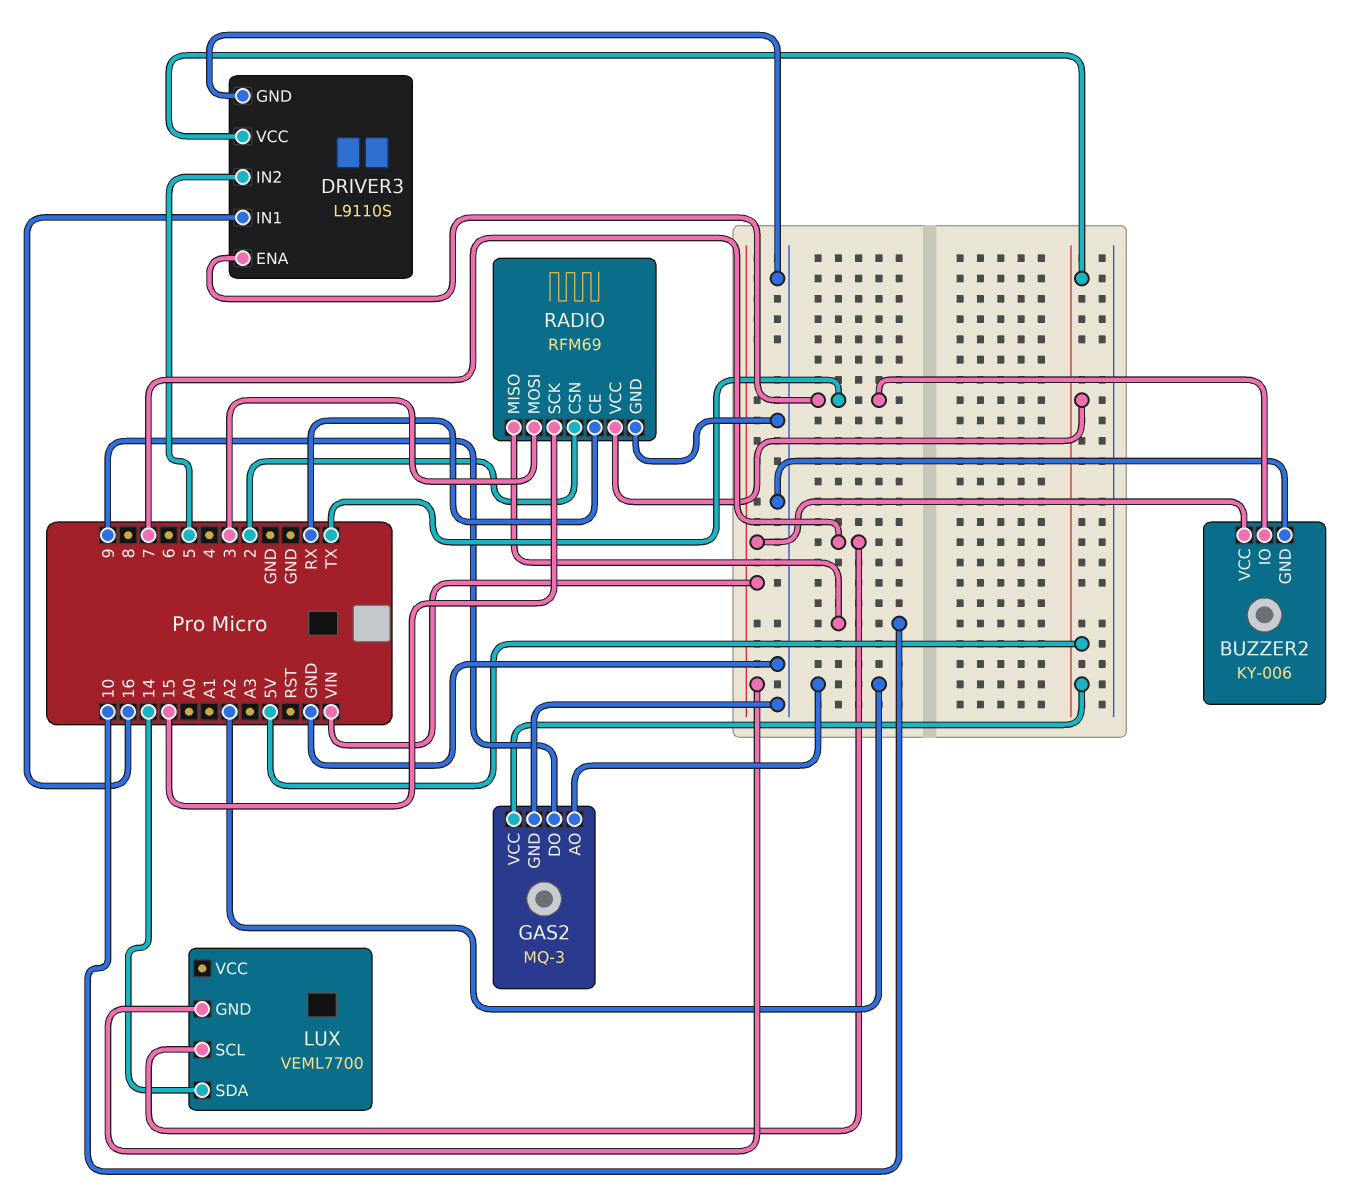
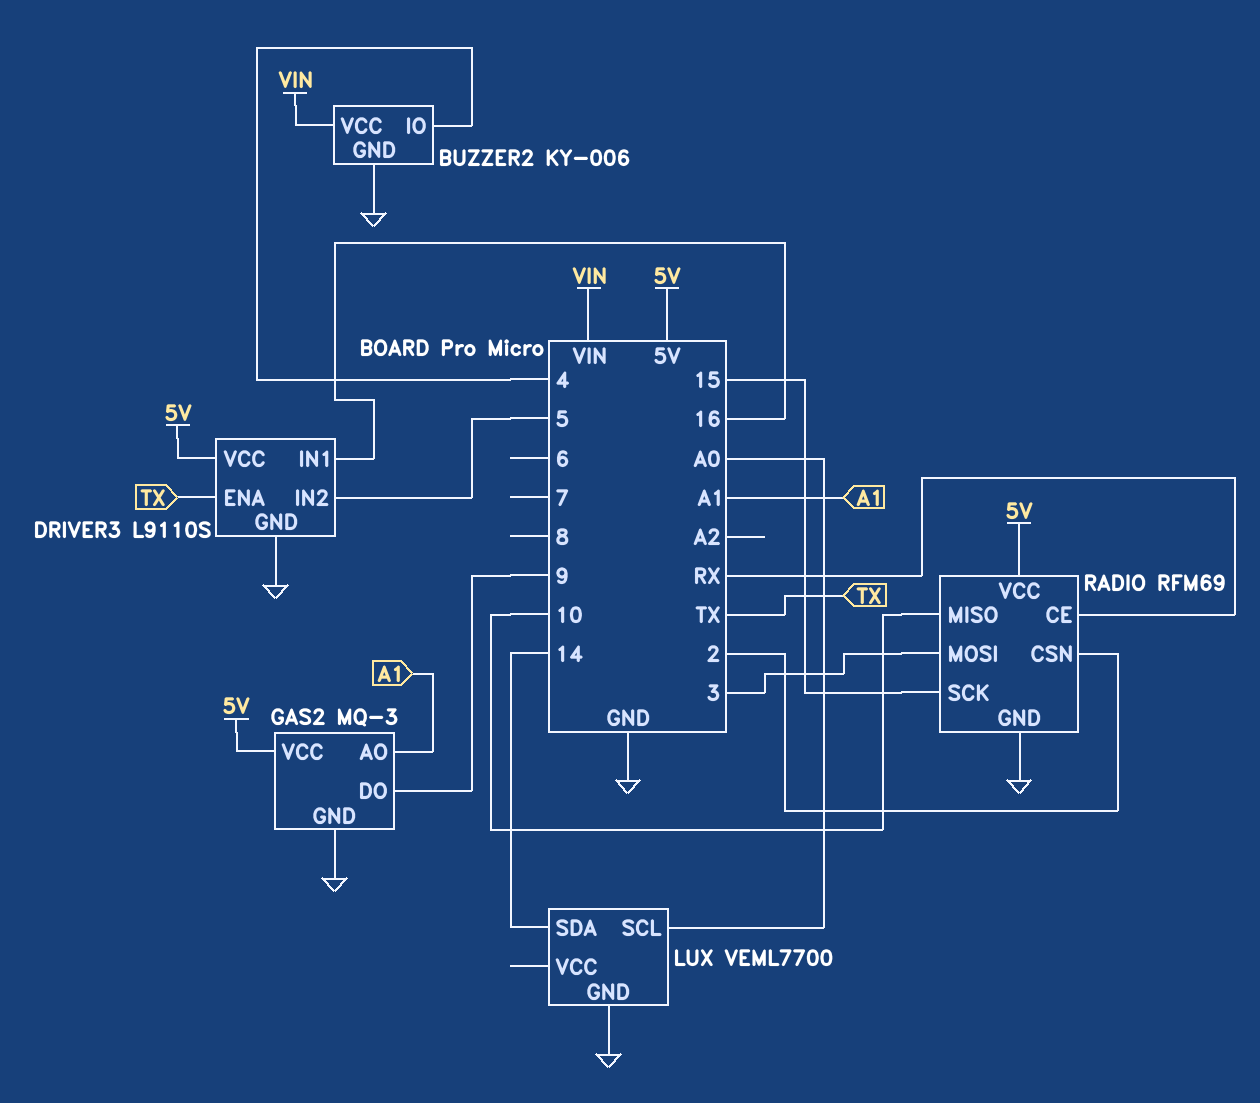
BUZZER2 pin IO: TX -> 4
GAS2 pin AO: A2 -> A1
LUX pin GND: VIN -> GND
LUX pin SCL: 7 -> A0

